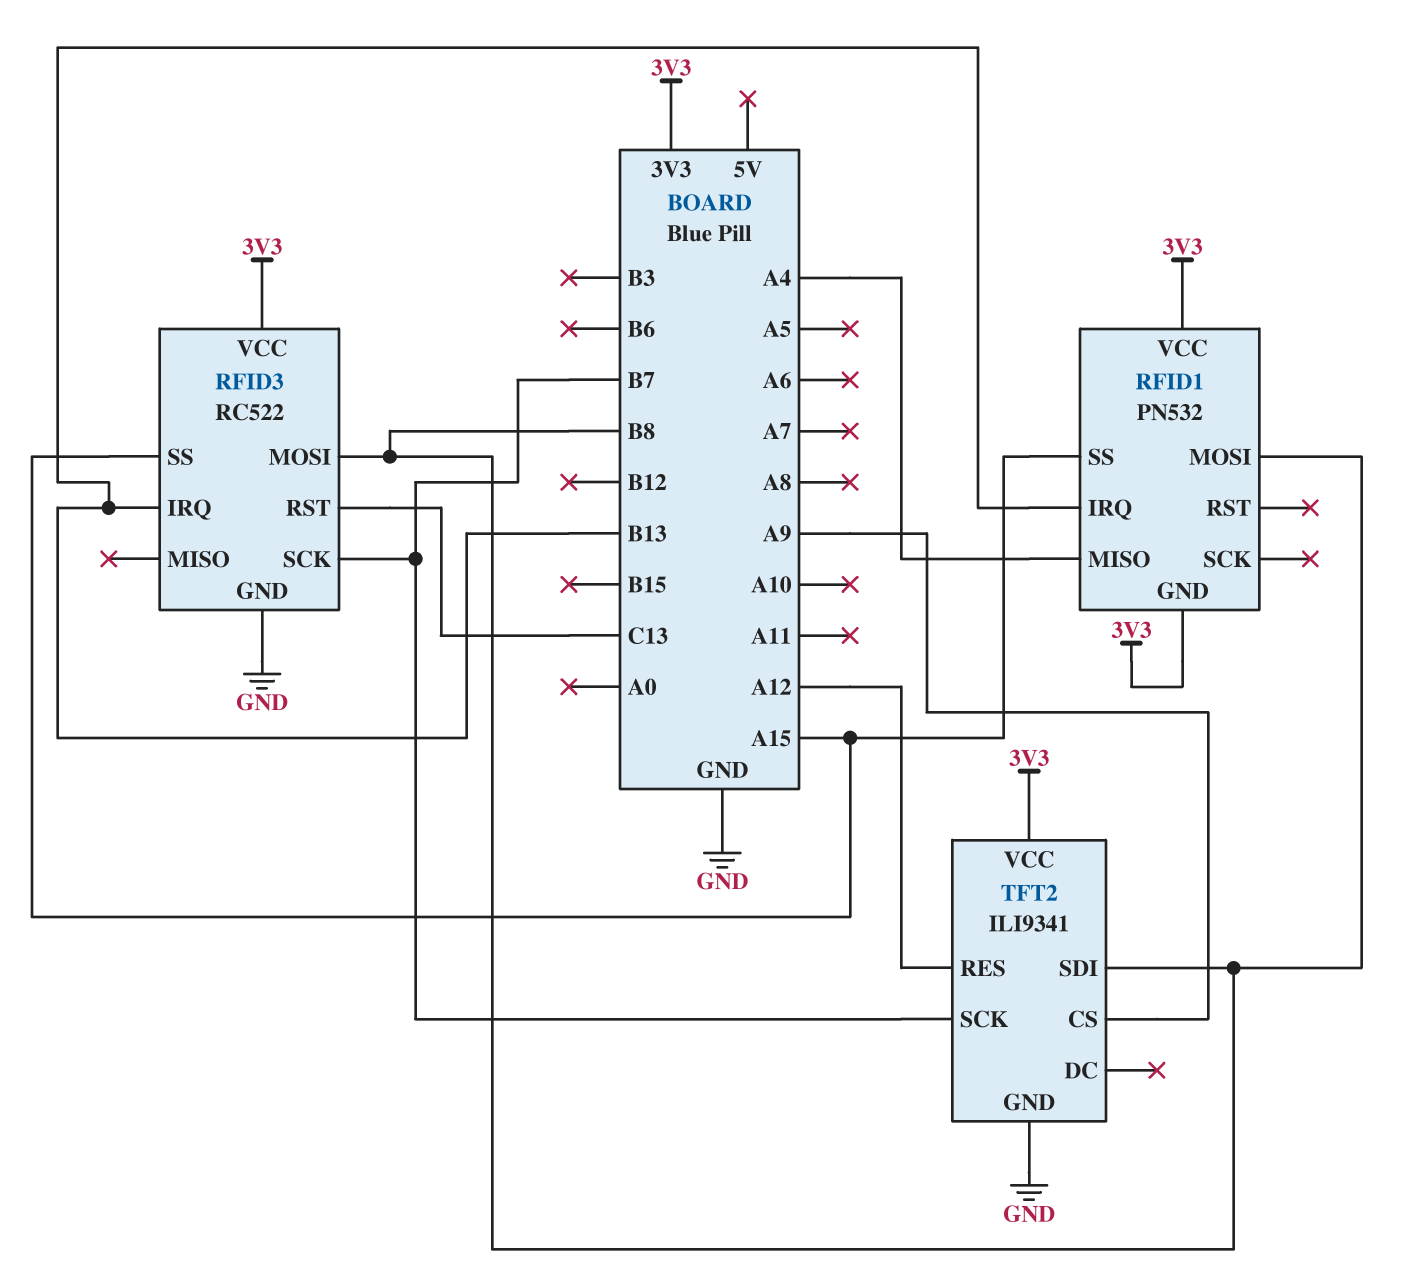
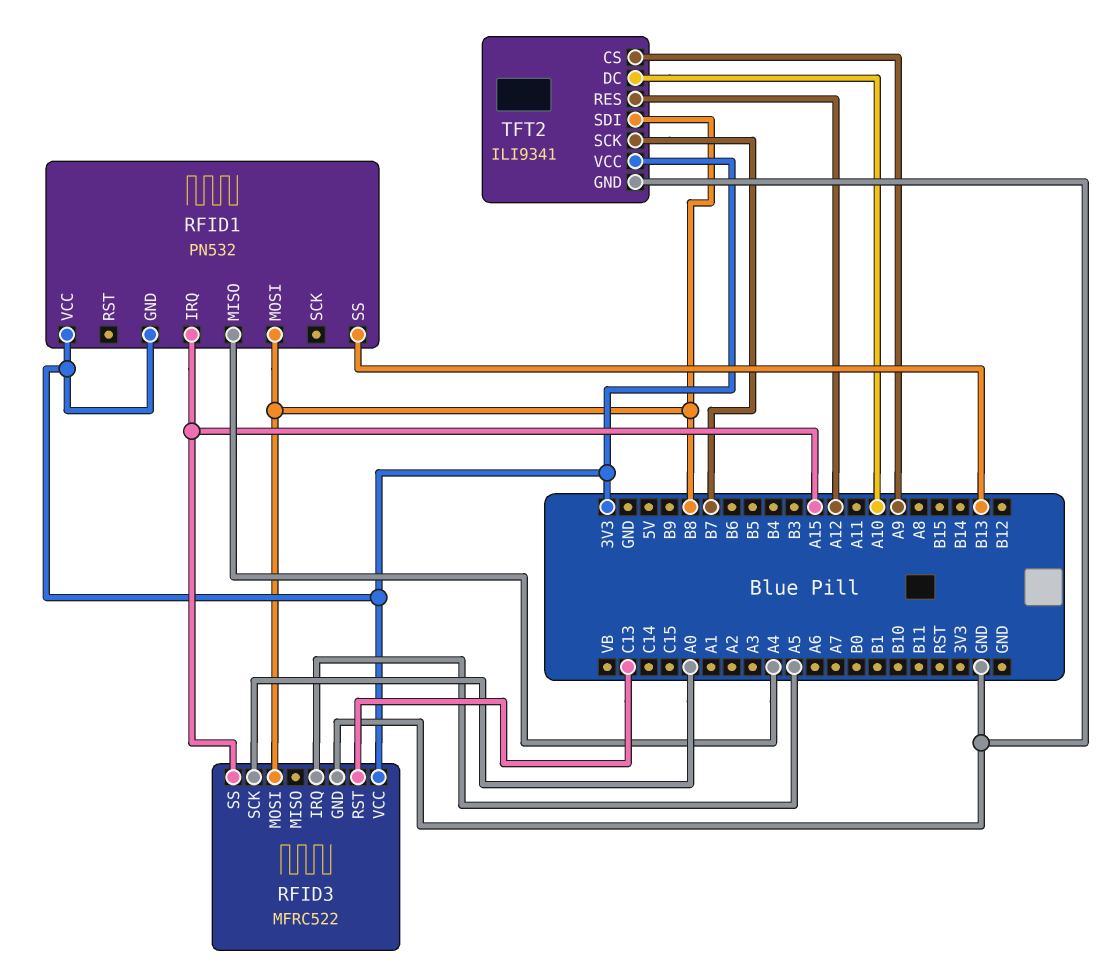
RFID1 pin IRQ: B13 -> A15
RFID1 pin SS: A15 -> B13
RFID3: RC522 -> MFRC522
RFID3 pin IRQ: B13 -> A5
RFID3 pin SCK: B7 -> A0
TFT2 pin DC: none -> A10

